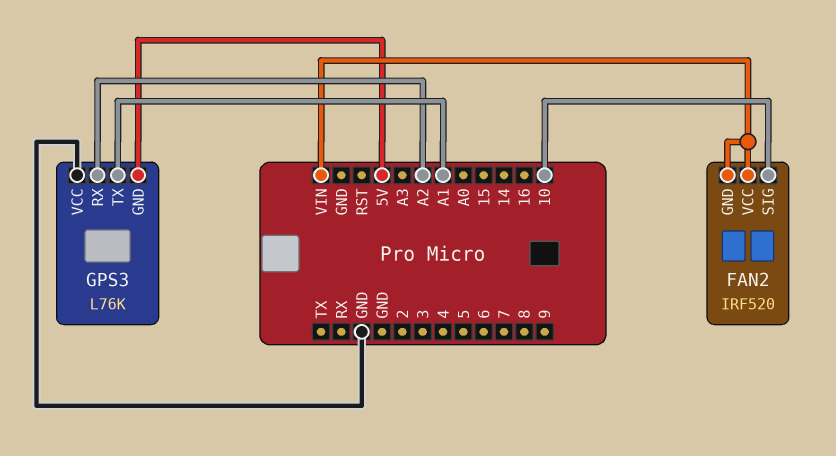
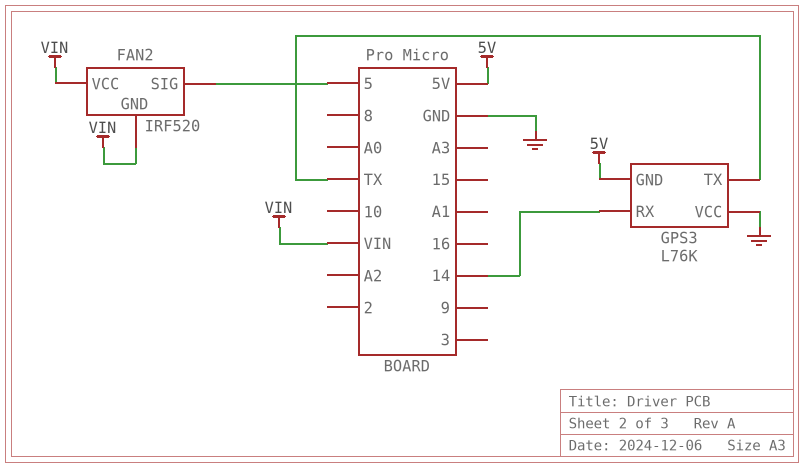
FAN2 pin SIG: 10 -> 5
GPS3 pin RX: A2 -> 14
GPS3 pin TX: A1 -> TX

